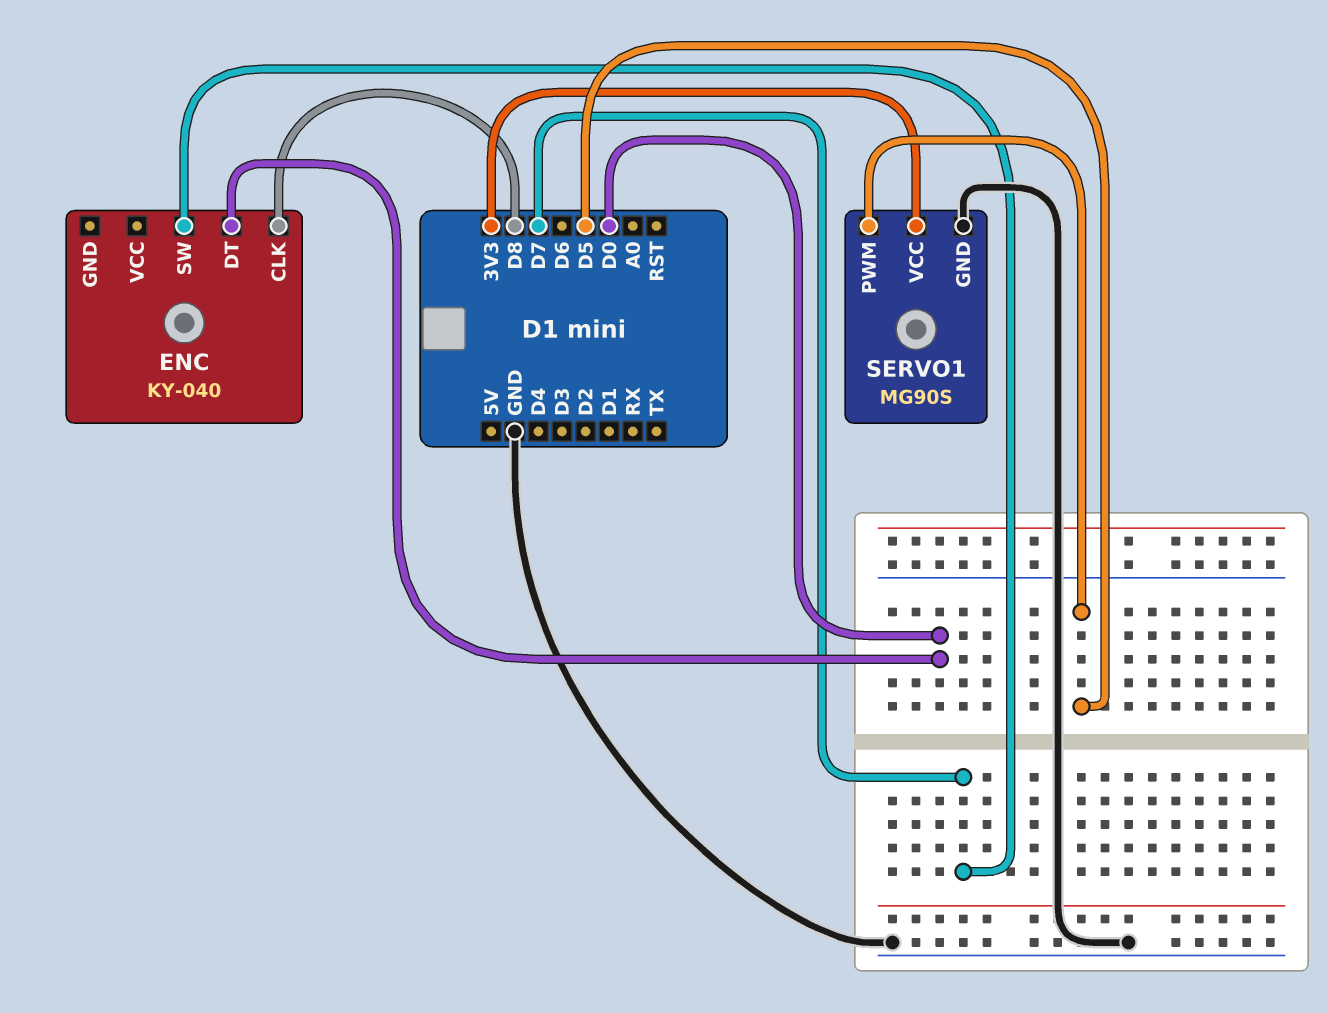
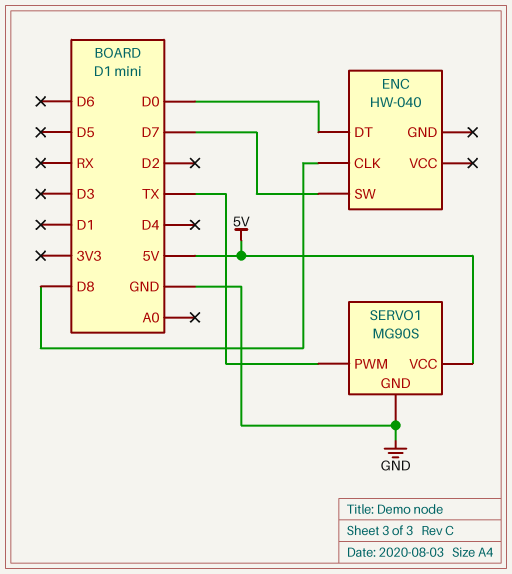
ENC: KY-040 -> HW-040
SERVO1 pin PWM: D5 -> TX
SERVO1 pin VCC: 3V3 -> 5V

